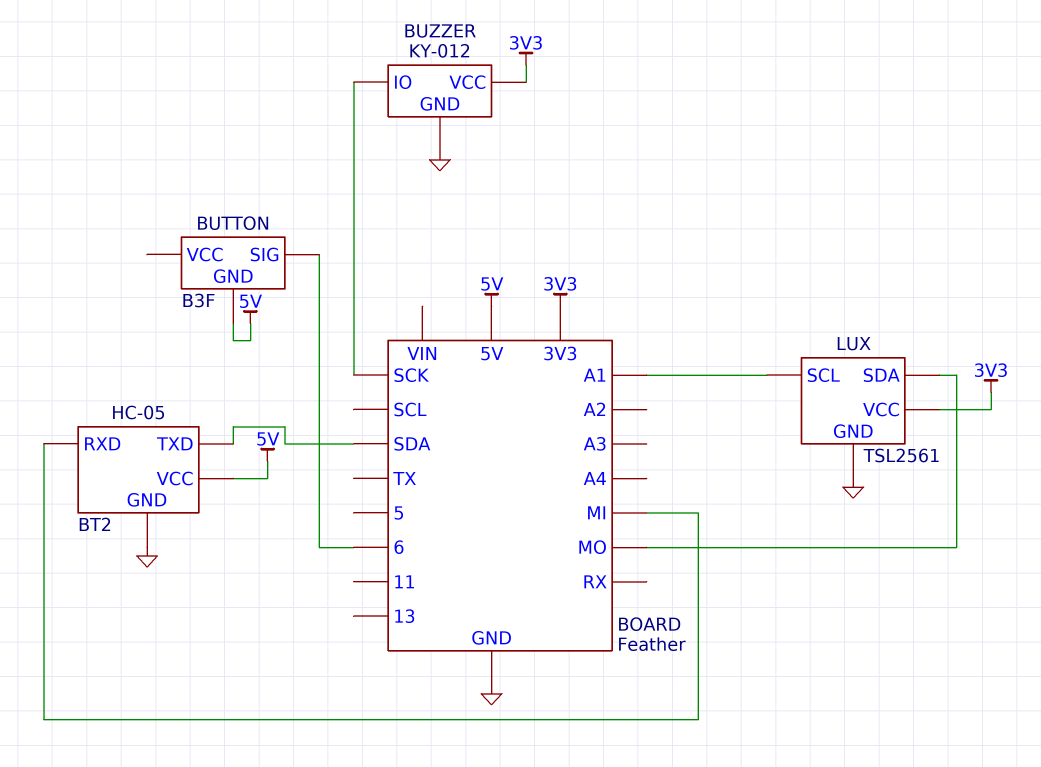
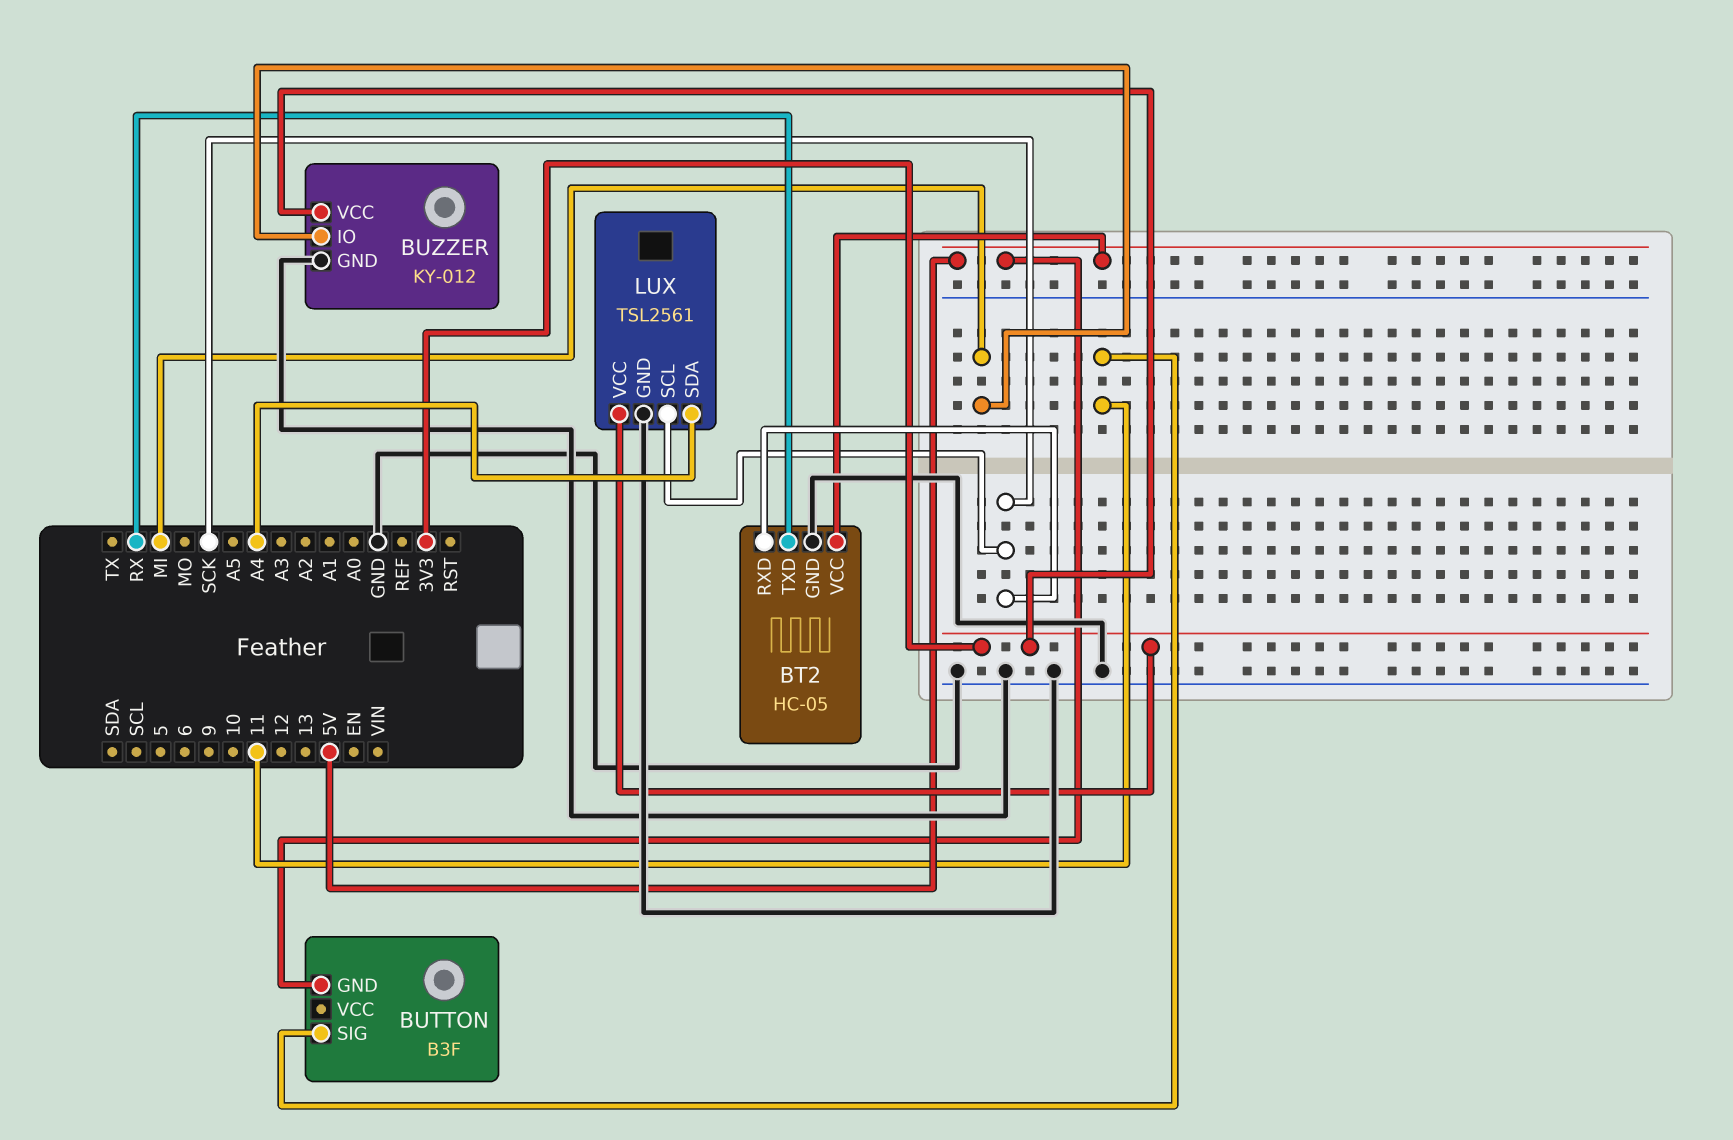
BT2 pin RXD: MI -> SCK
BT2 pin TXD: SDA -> RX
BUTTON pin SIG: 6 -> 11
BUZZER pin IO: SCK -> MI
LUX pin SCL: A1 -> SCK
LUX pin SDA: MO -> A4

